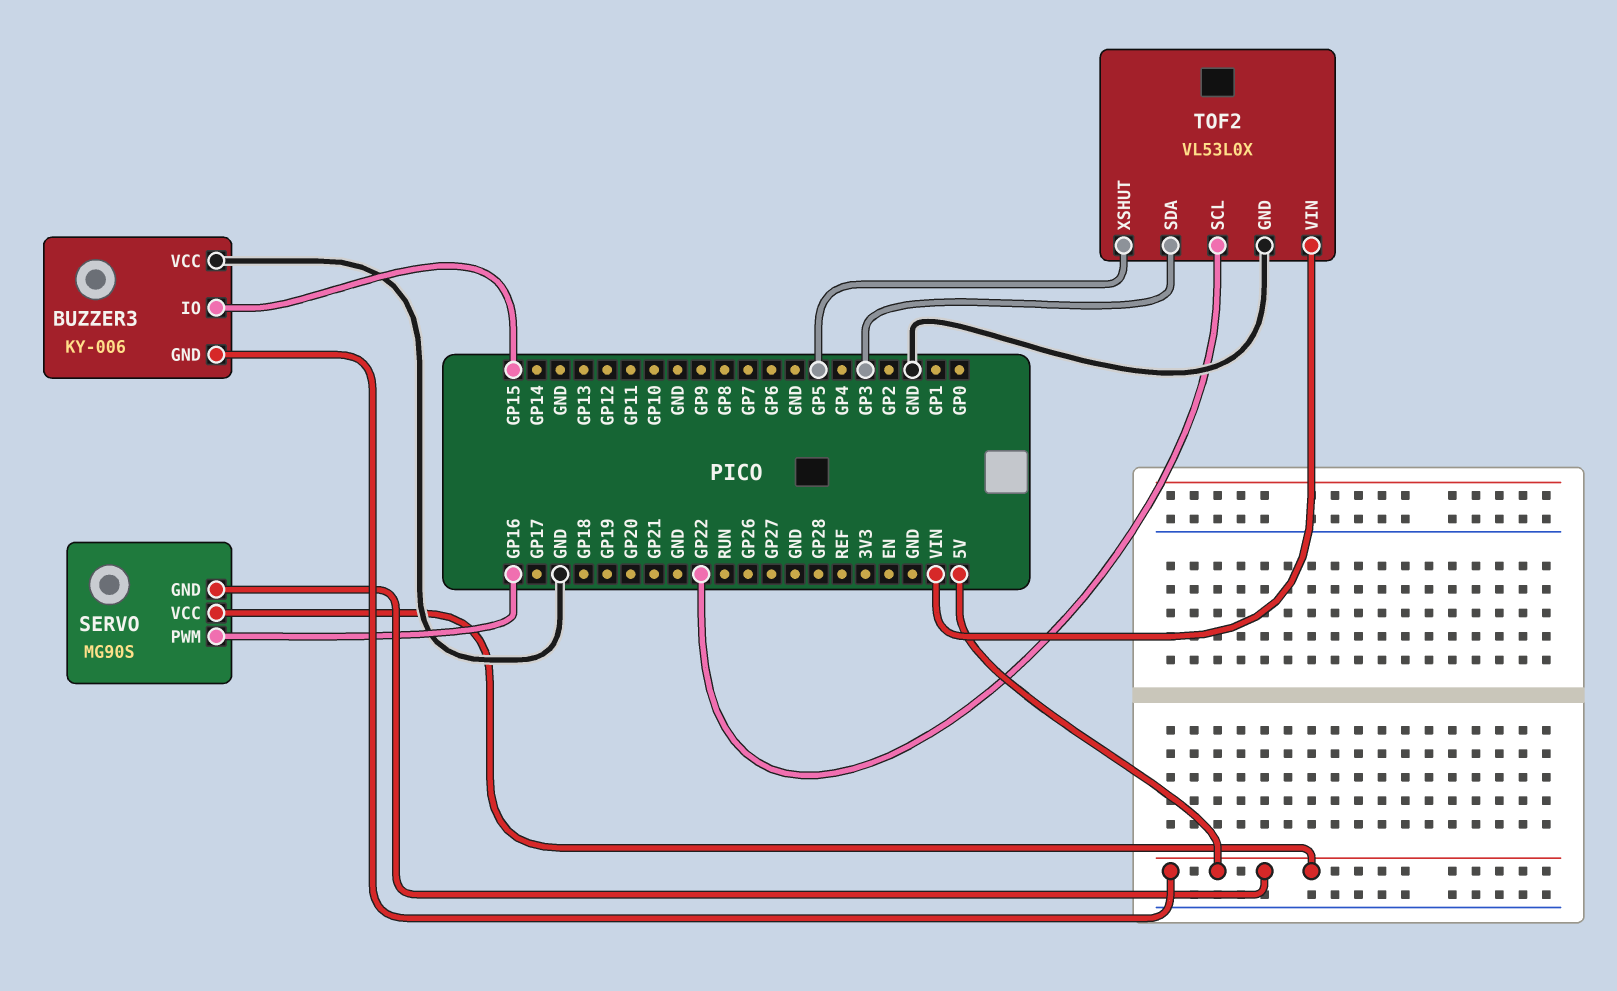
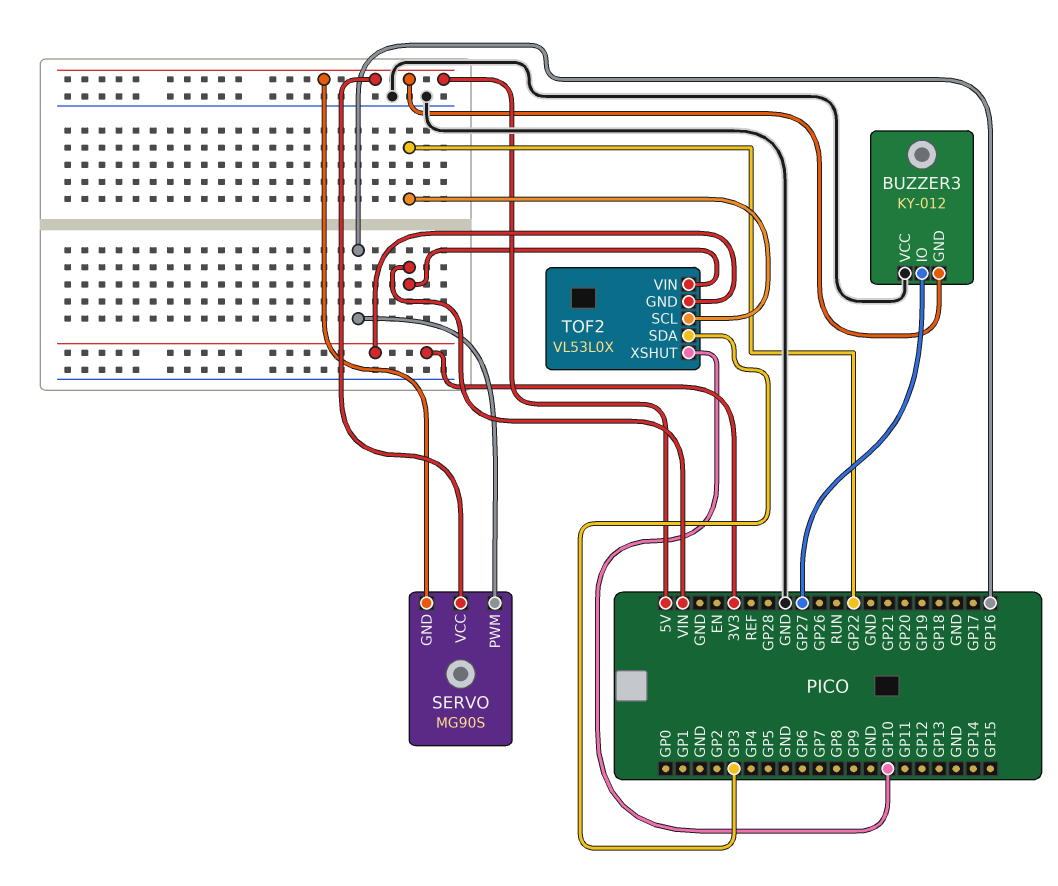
BUZZER3: KY-006 -> KY-012
BUZZER3 pin IO: GP15 -> GP27
TOF2 pin GND: GND -> 3V3
TOF2 pin XSHUT: GP5 -> GP10

